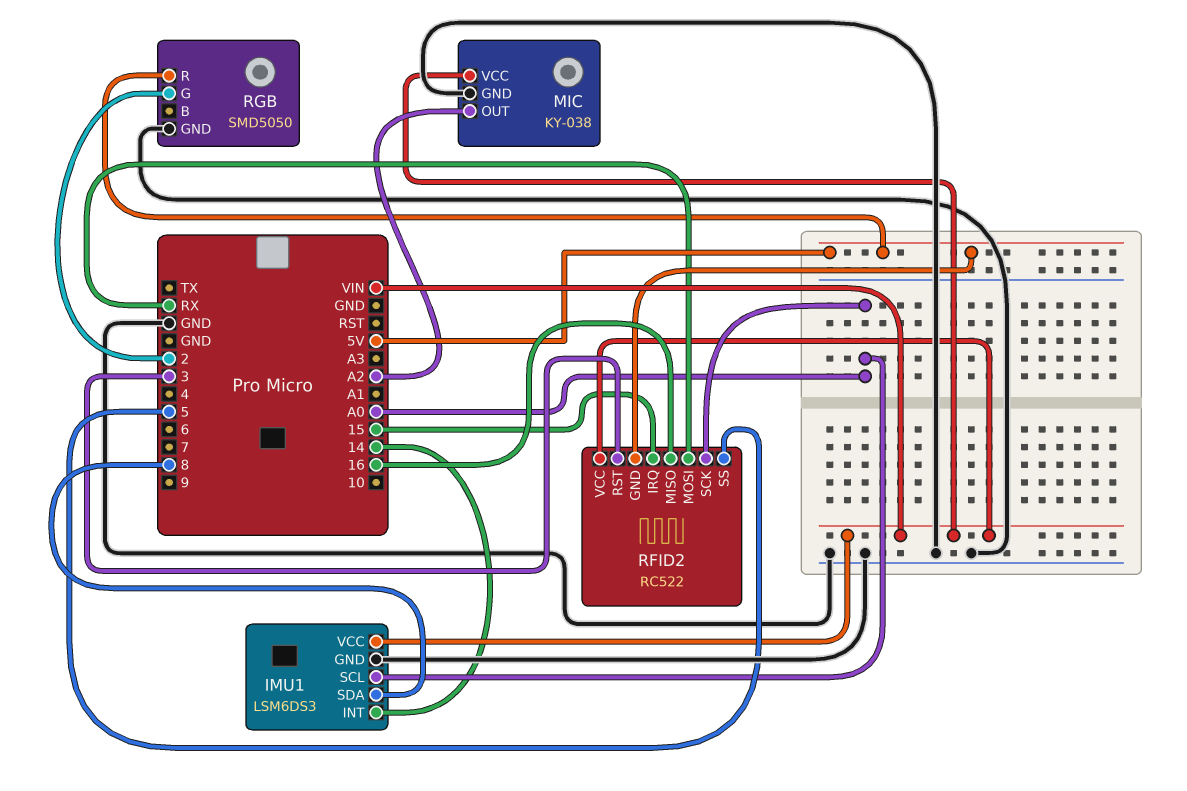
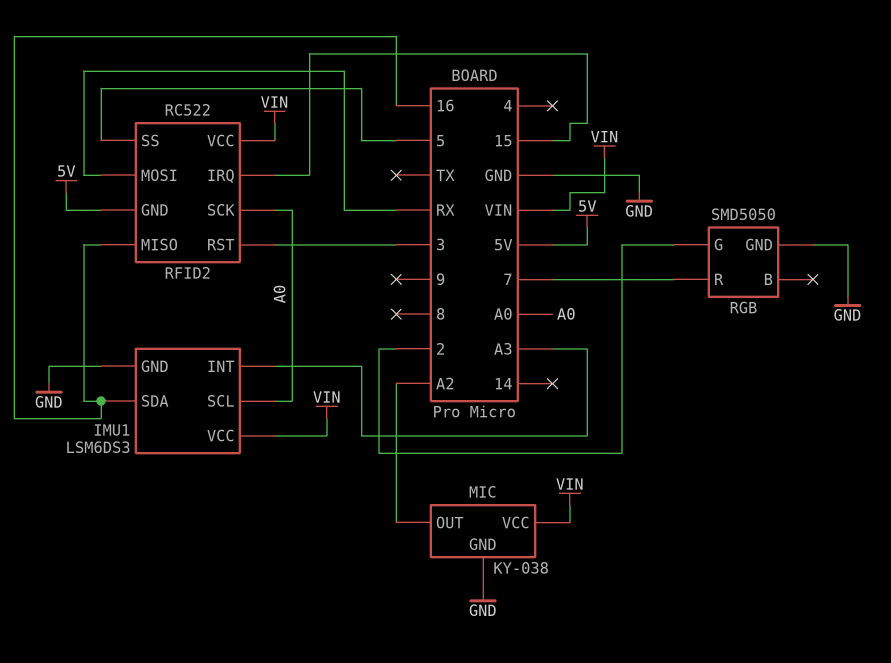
IMU1 pin INT: 14 -> A3
IMU1 pin SDA: 8 -> 16
RGB pin R: 5V -> 7

